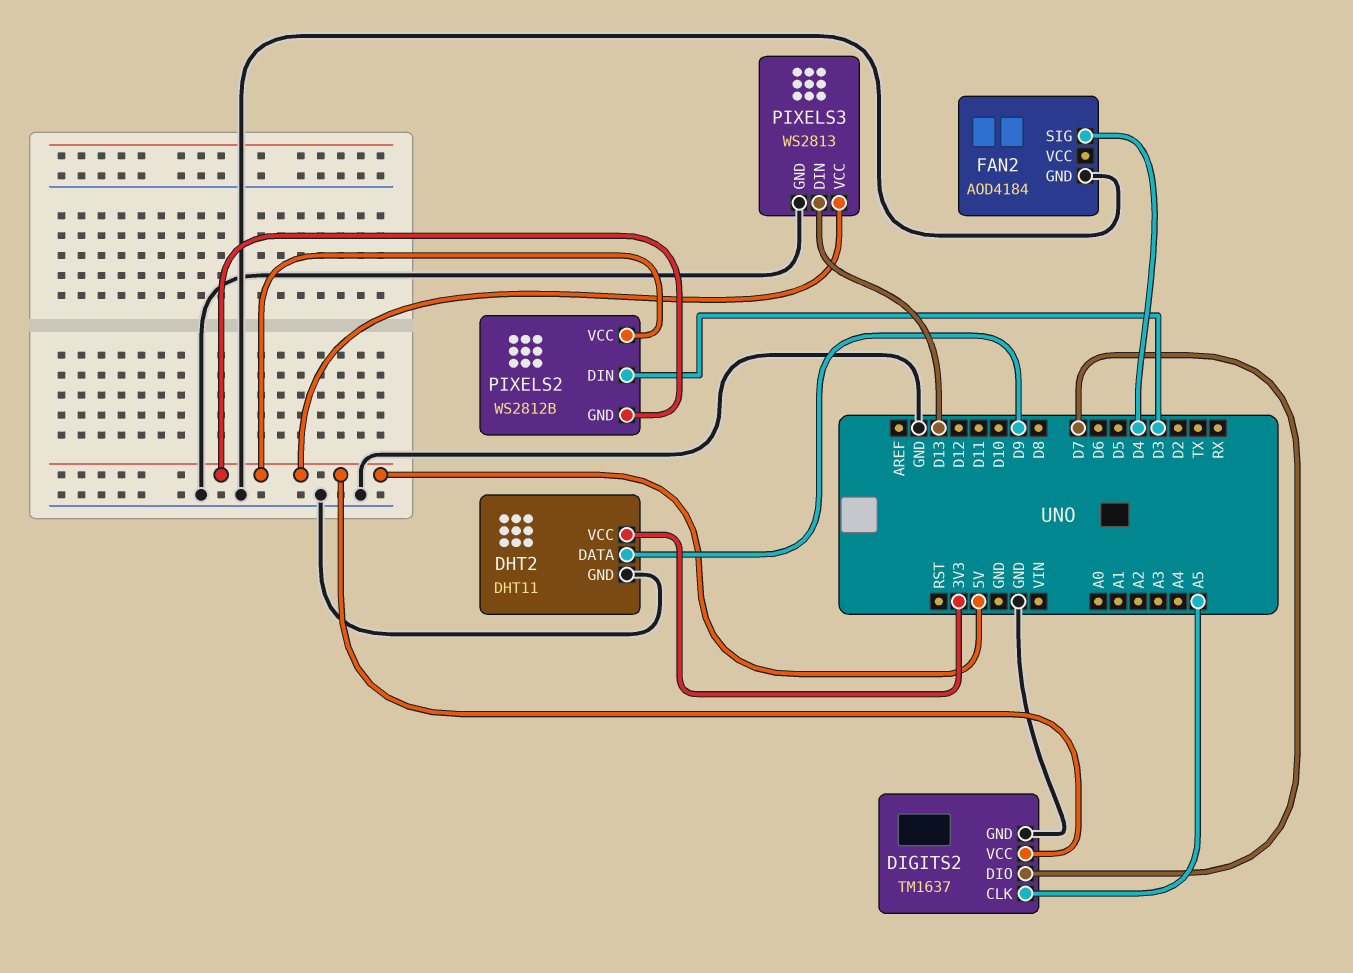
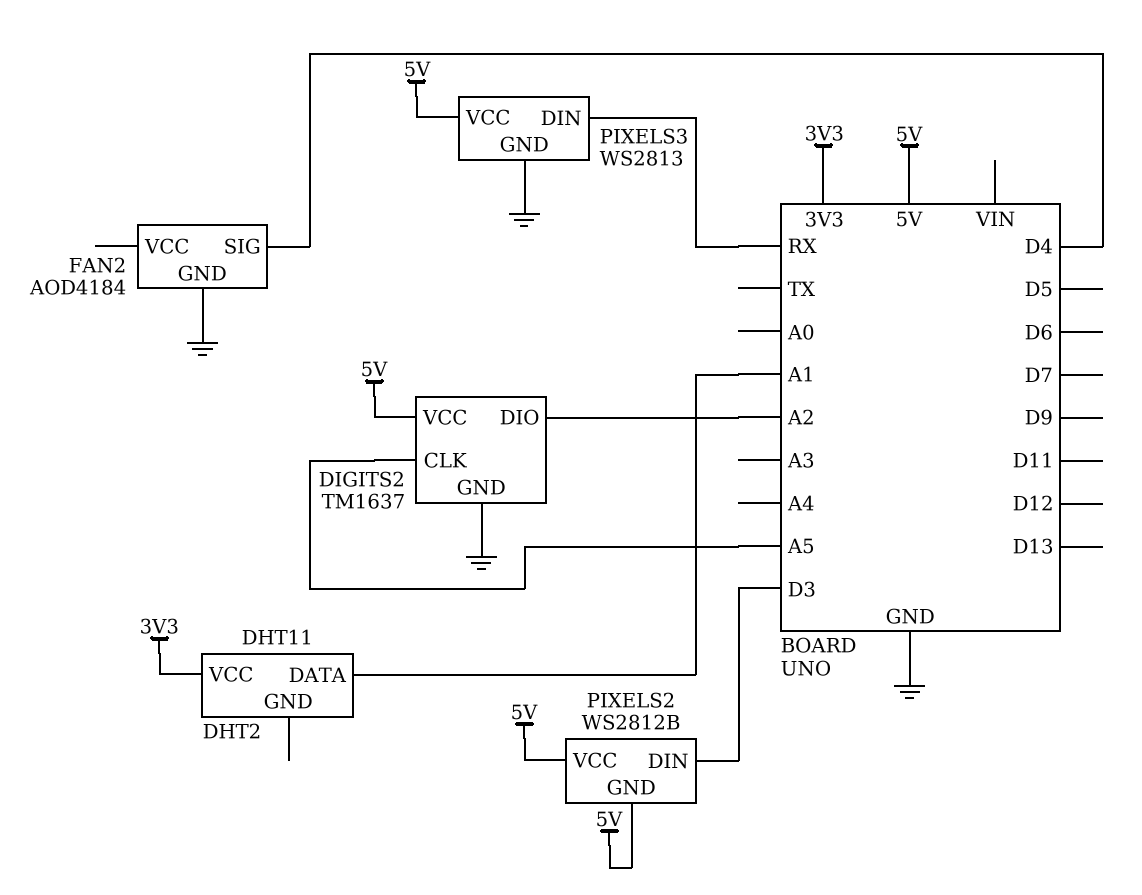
DHT2 pin DATA: D9 -> A1
DHT2 pin GND: GND -> none
DIGITS2 pin DIO: D7 -> A2
PIXELS3 pin DIN: D13 -> RX

